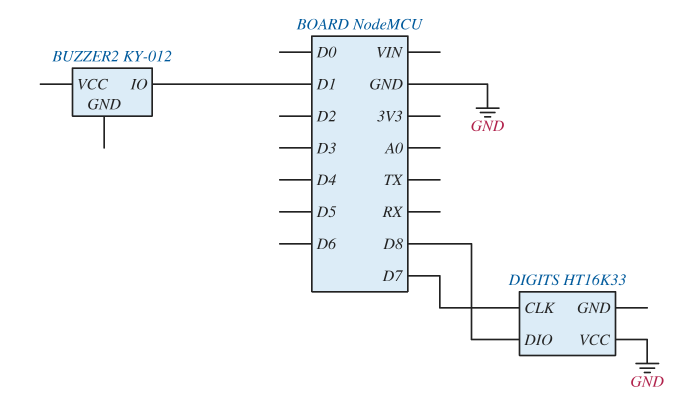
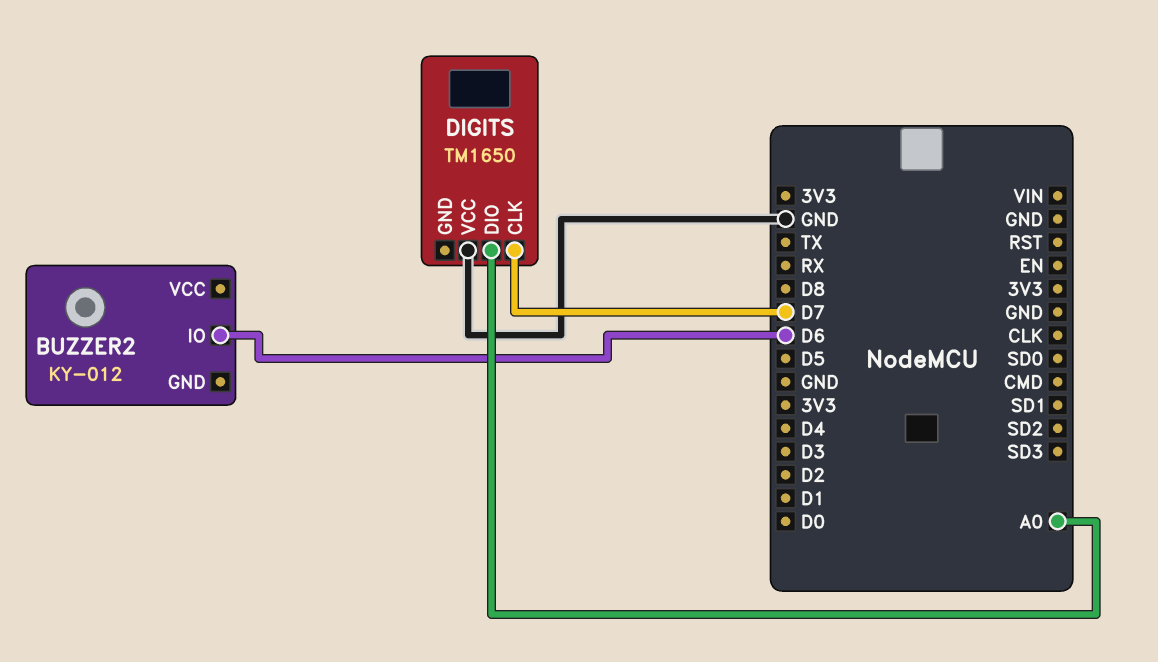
BUZZER2 pin IO: D1 -> D6
DIGITS: HT16K33 -> TM1650
DIGITS pin DIO: D8 -> A0

